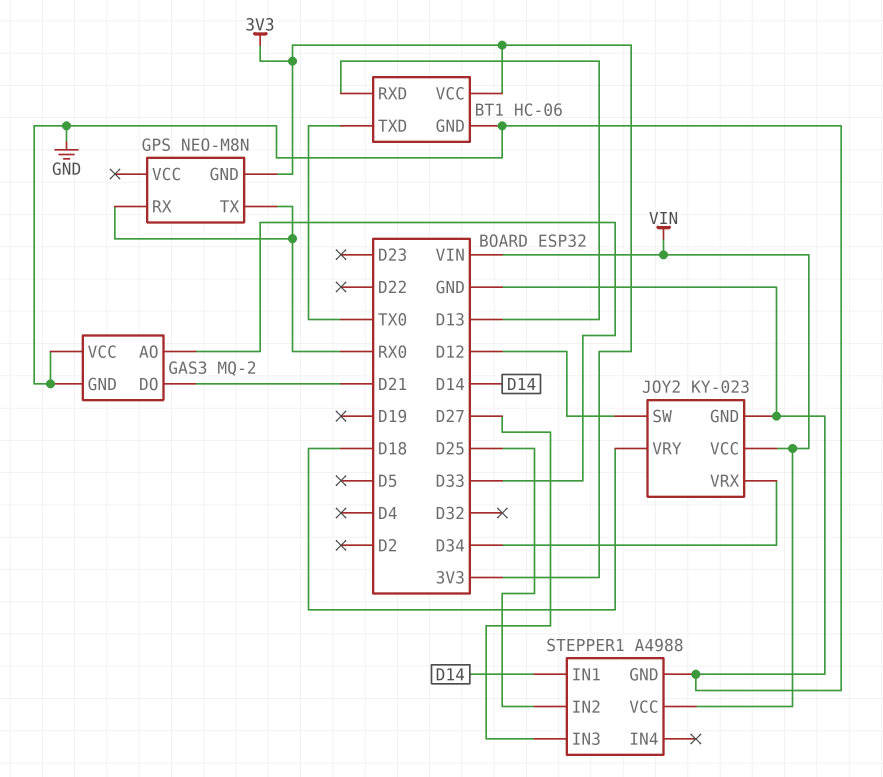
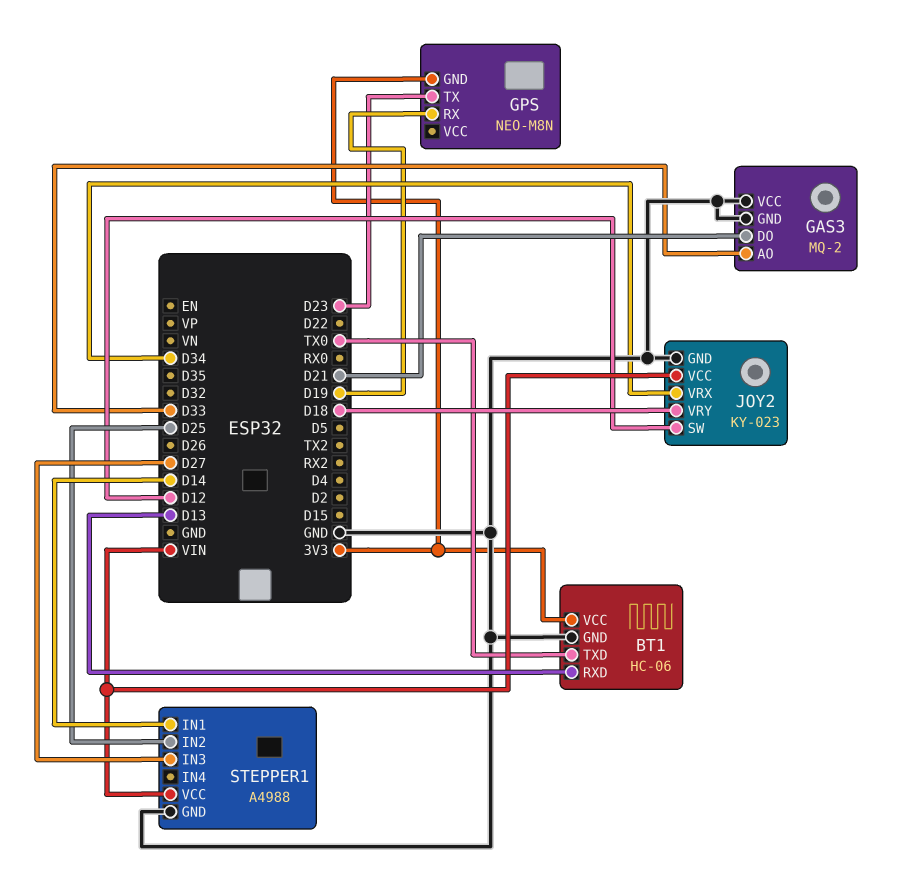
GPS pin RX: RX0 -> D19
GPS pin TX: RX0 -> D23

